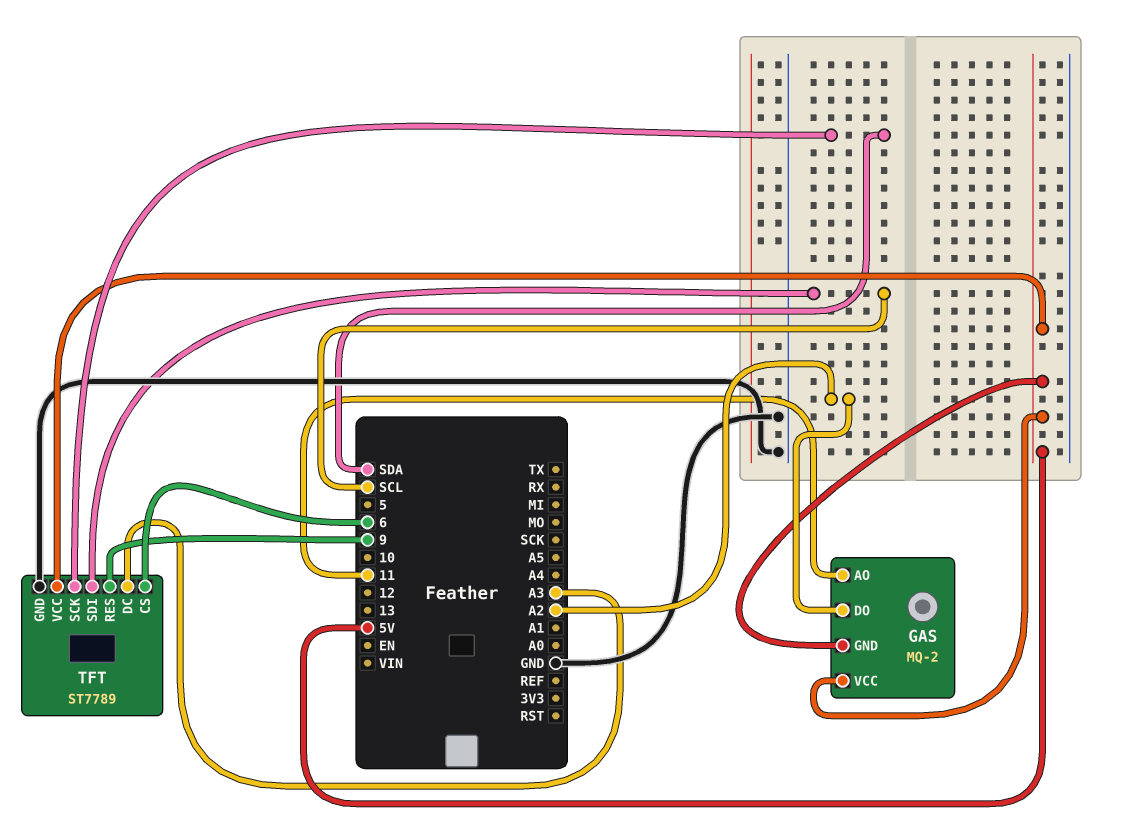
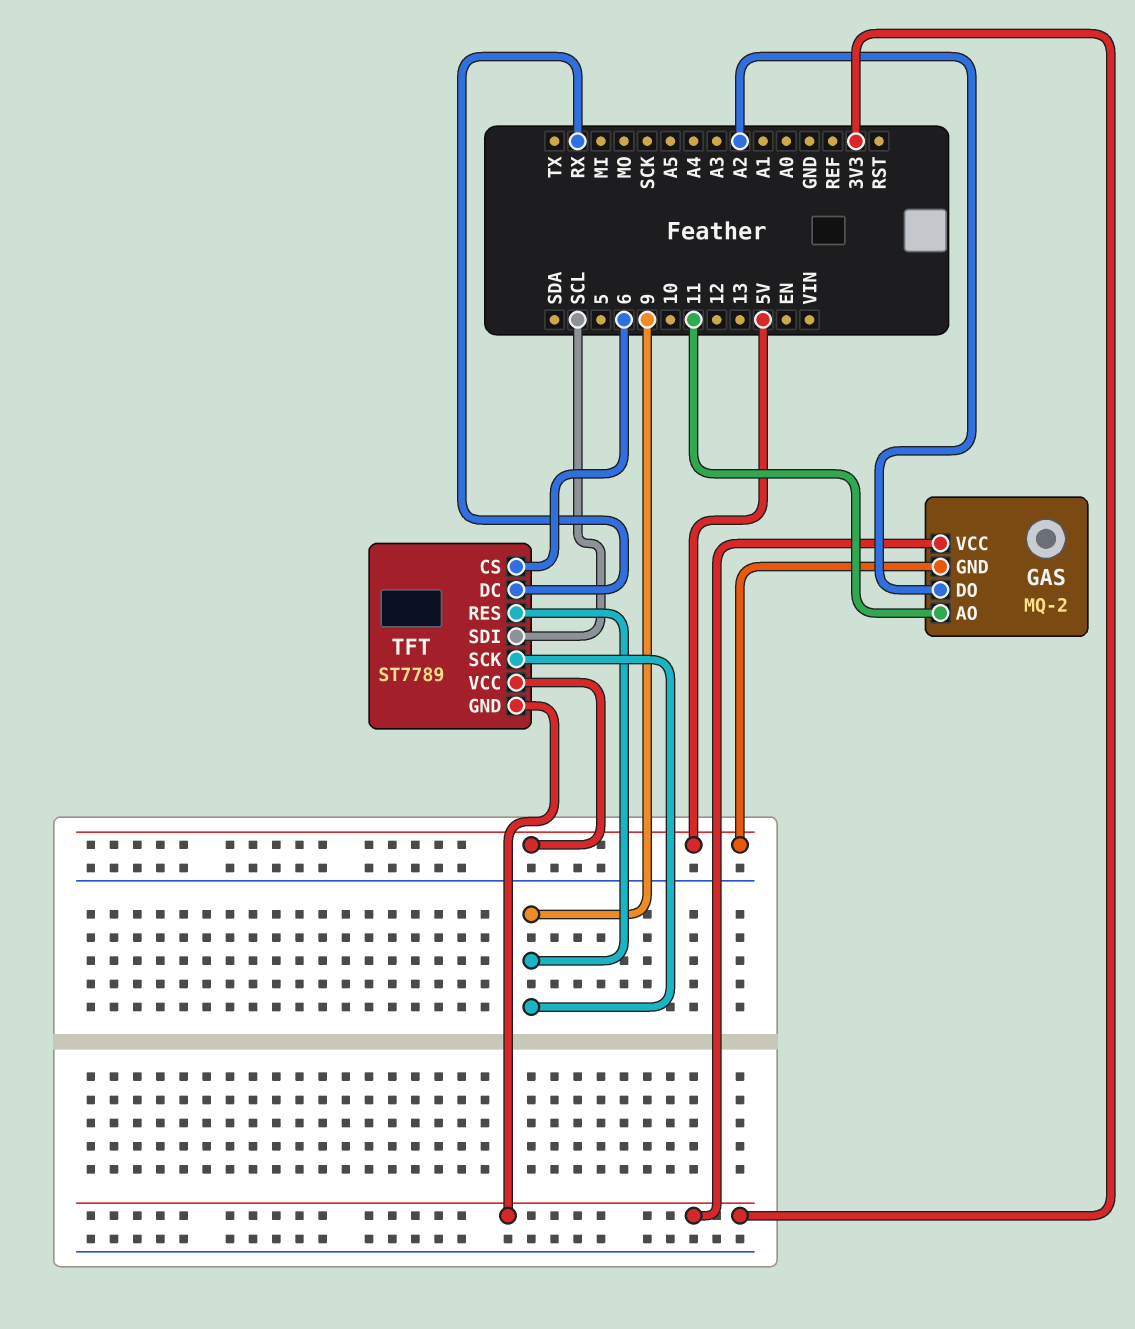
GAS pin VCC: 5V -> 3V3
TFT pin DC: A3 -> RX
TFT pin GND: GND -> 3V3
TFT pin SCK: SDA -> 9

